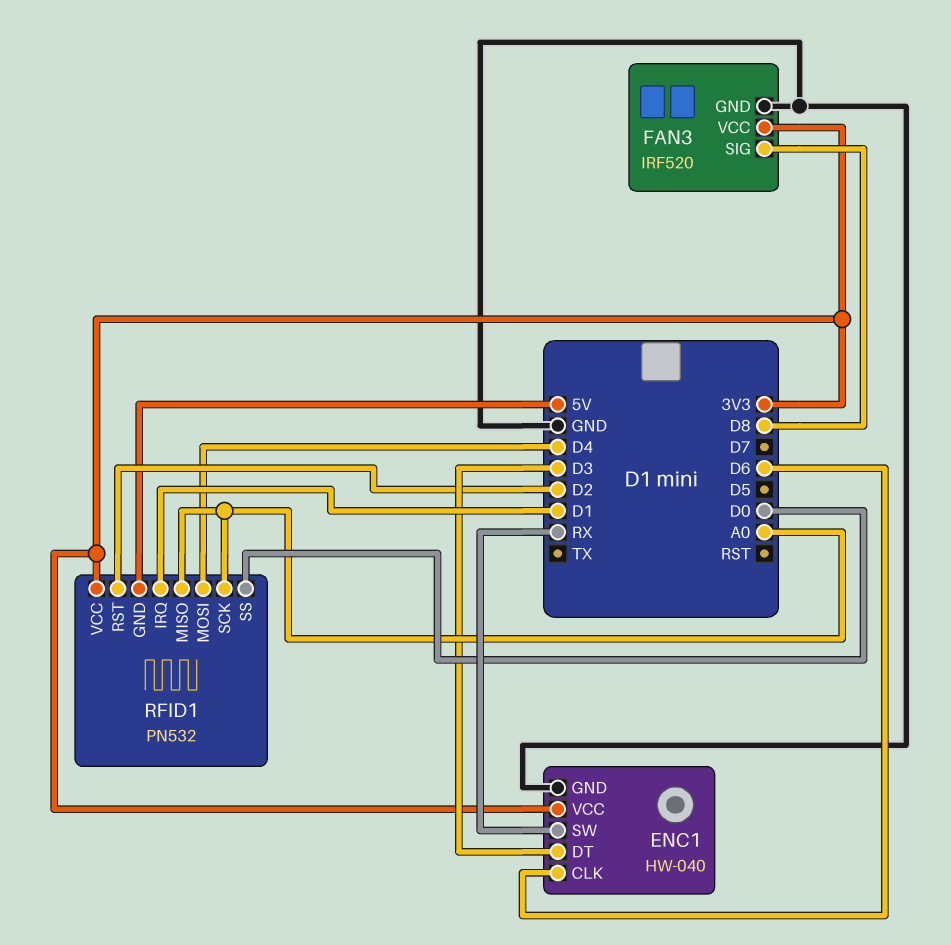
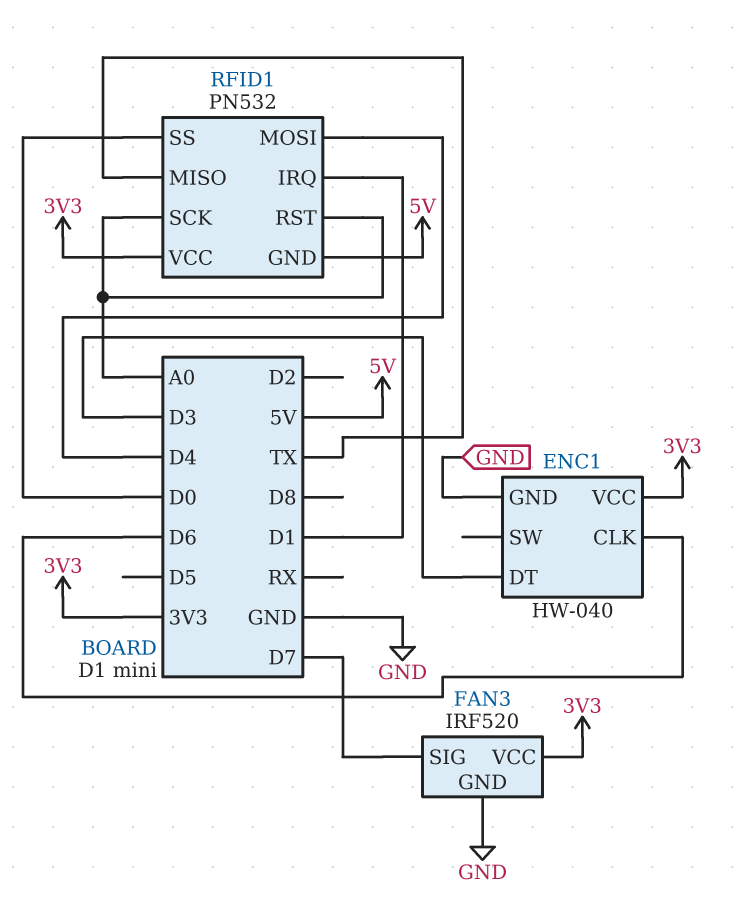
ENC1 pin SW: RX -> none
FAN3 pin SIG: D8 -> D7
RFID1 pin MISO: A0 -> TX
RFID1 pin RST: D2 -> A0

